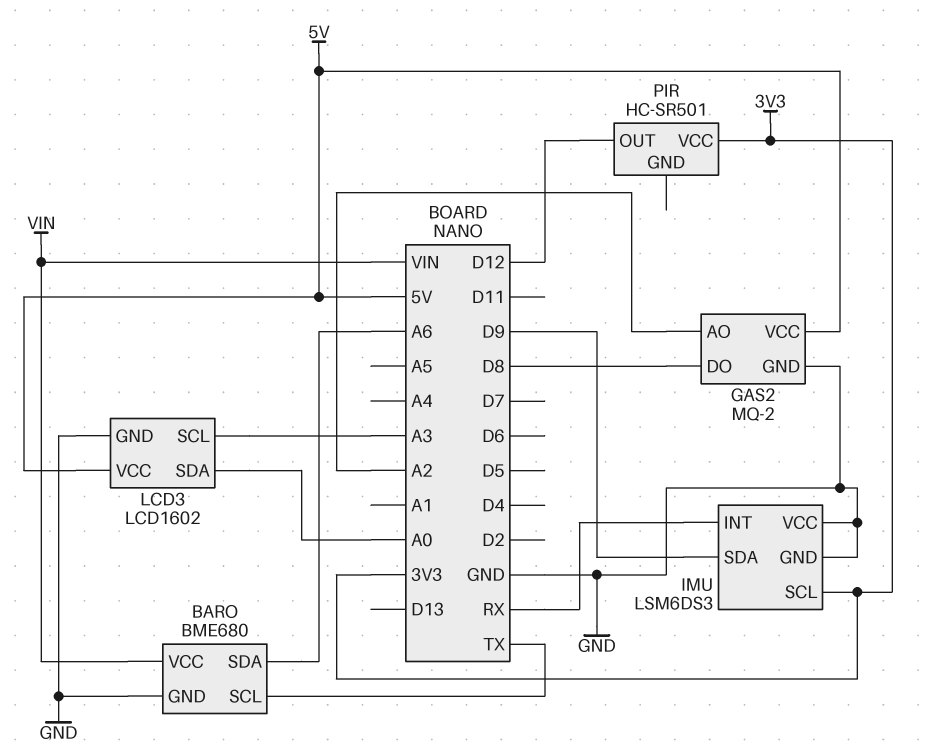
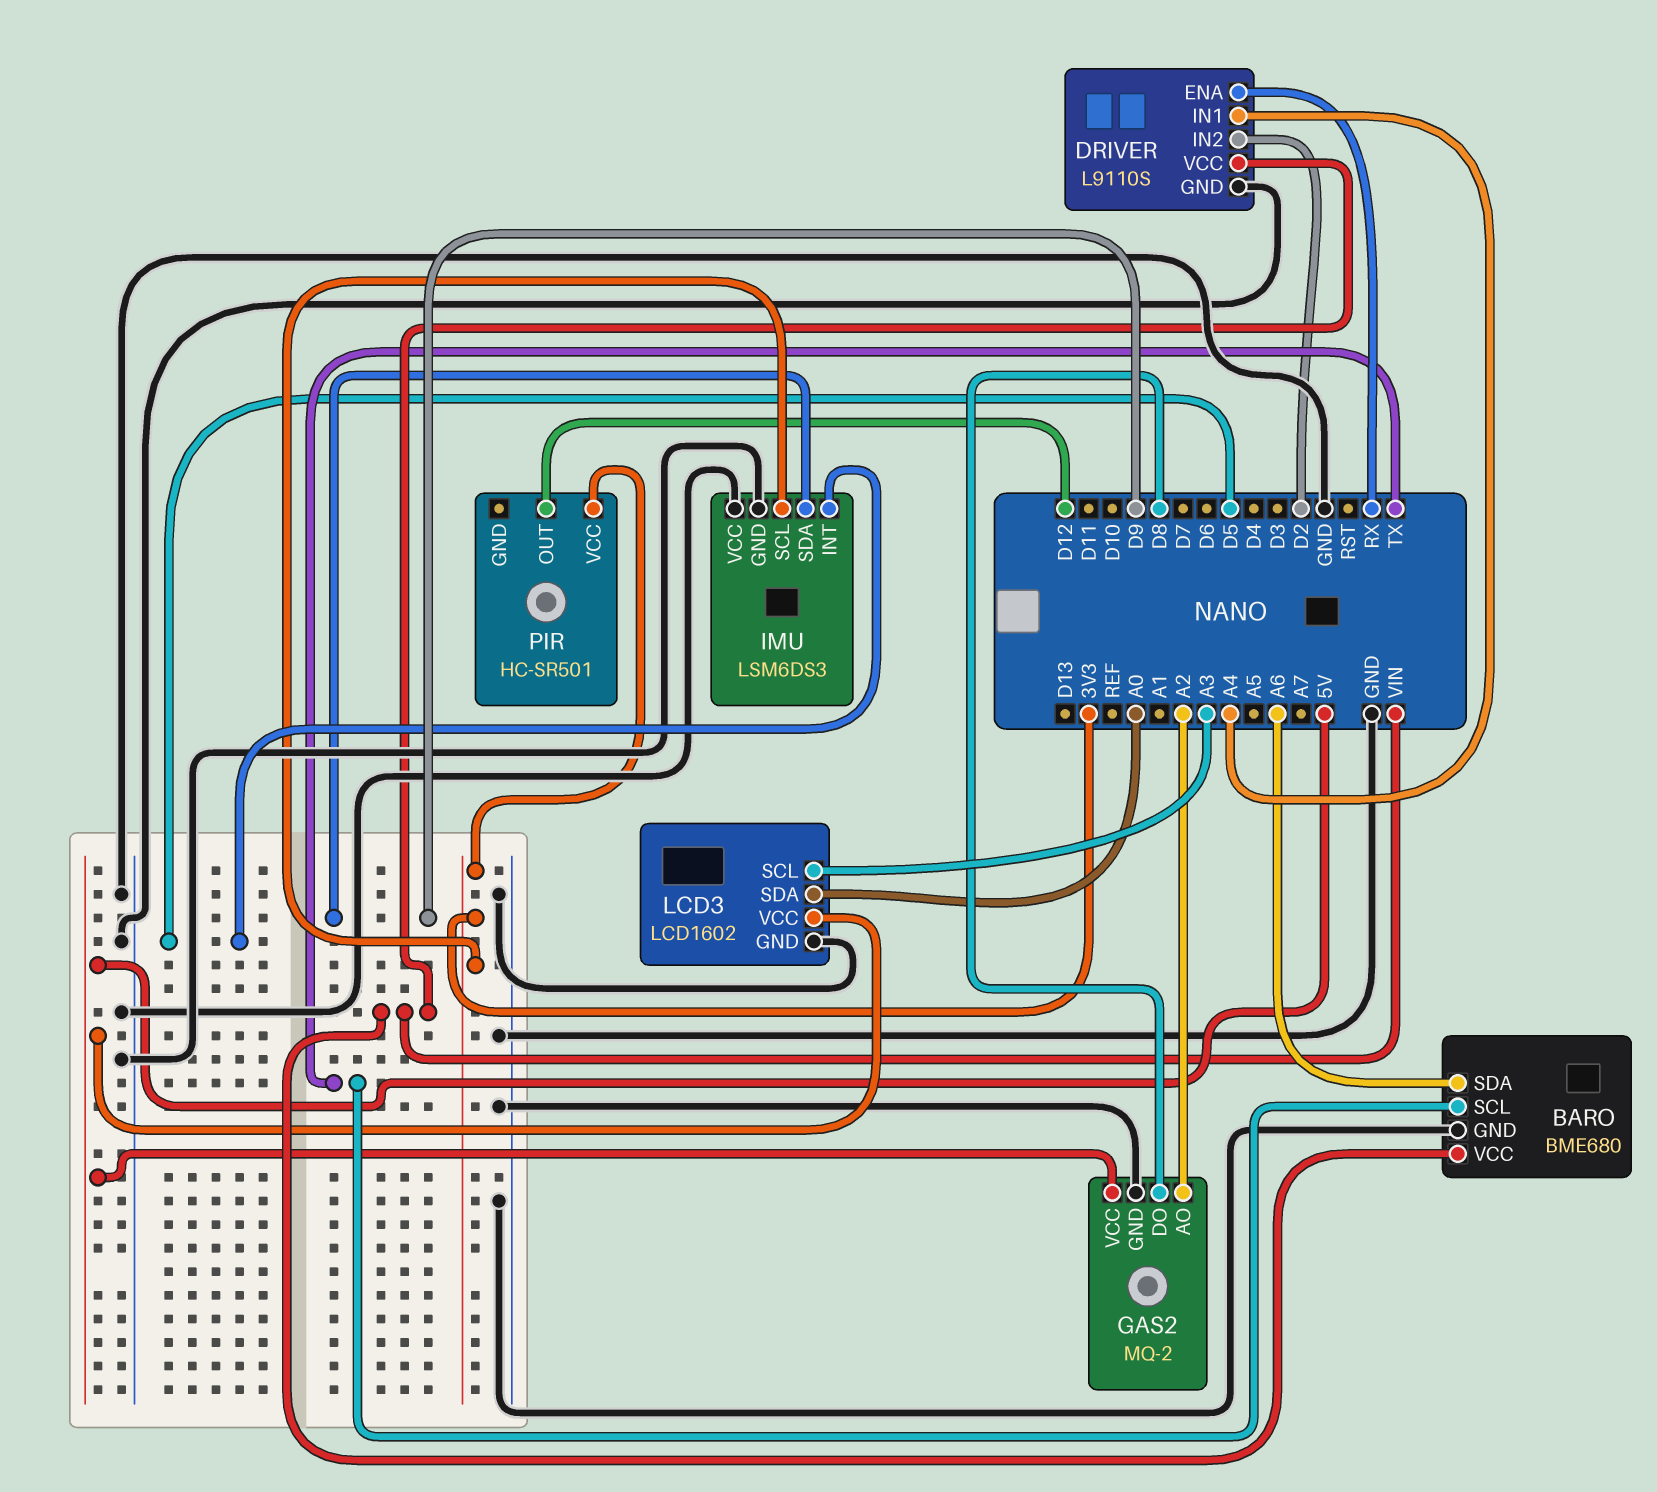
DRIVER: none -> L9110S
DRIVER pin ENA: none -> RX
DRIVER pin GND: none -> GND
DRIVER pin IN1: none -> A4
DRIVER pin IN2: none -> D2
DRIVER pin VCC: none -> VIN
IMU pin INT: RX -> D5

